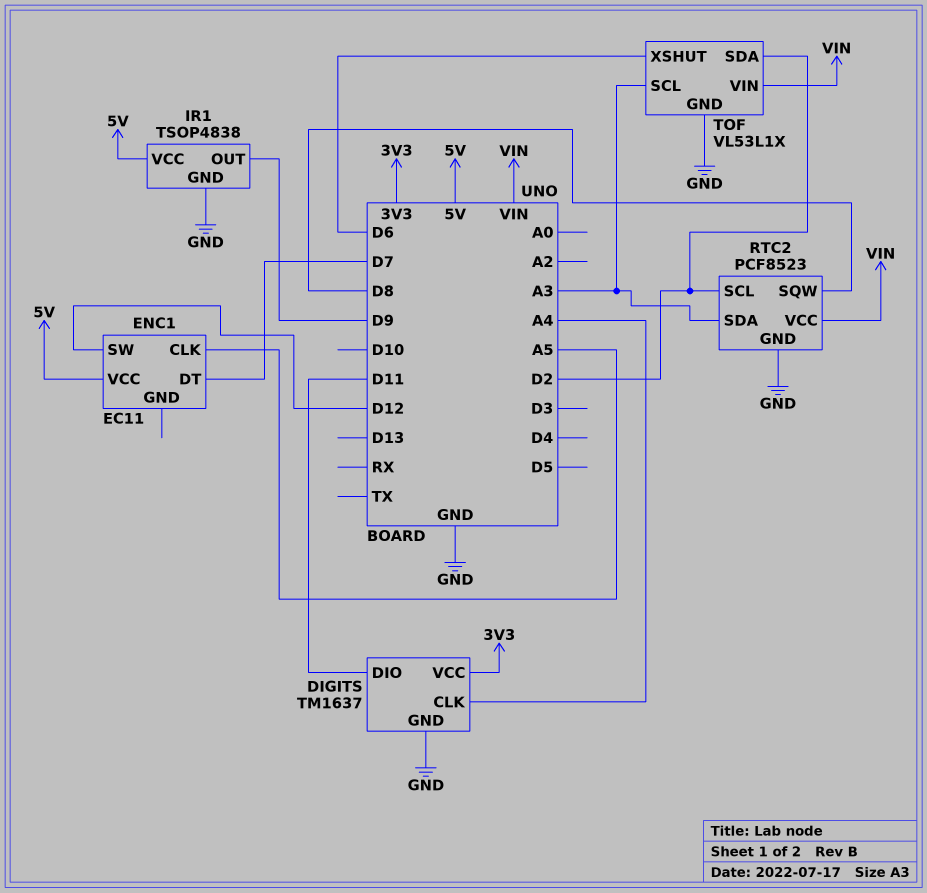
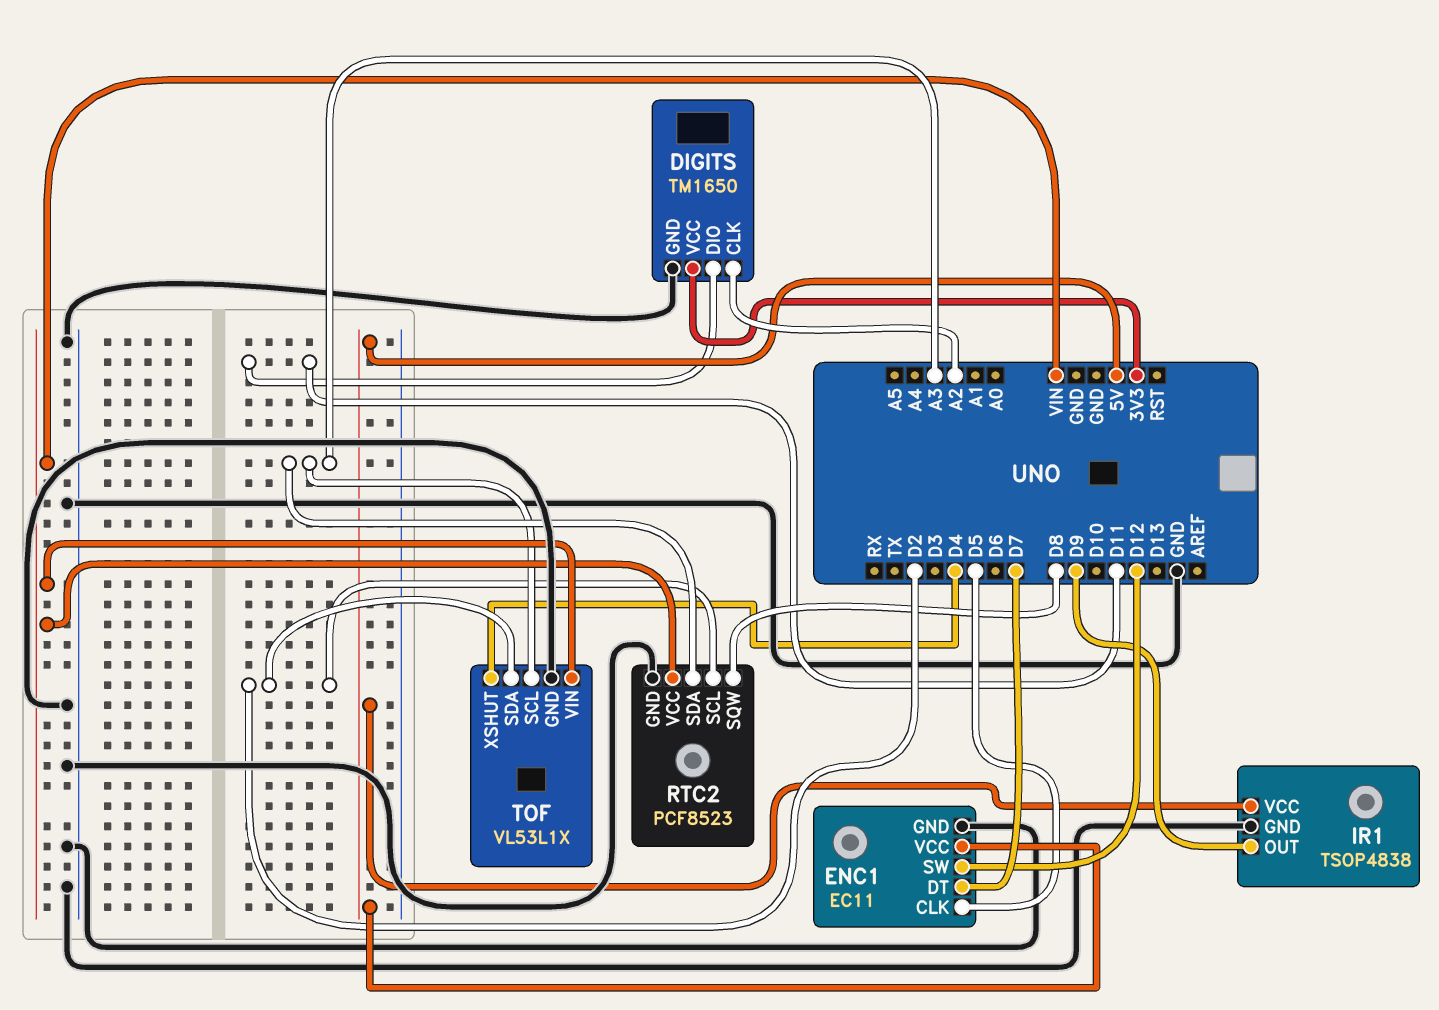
DIGITS: TM1637 -> TM1650
DIGITS pin CLK: A4 -> A2
ENC1 pin CLK: A5 -> D5
ENC1 pin GND: none -> GND
TOF pin XSHUT: D6 -> D4

